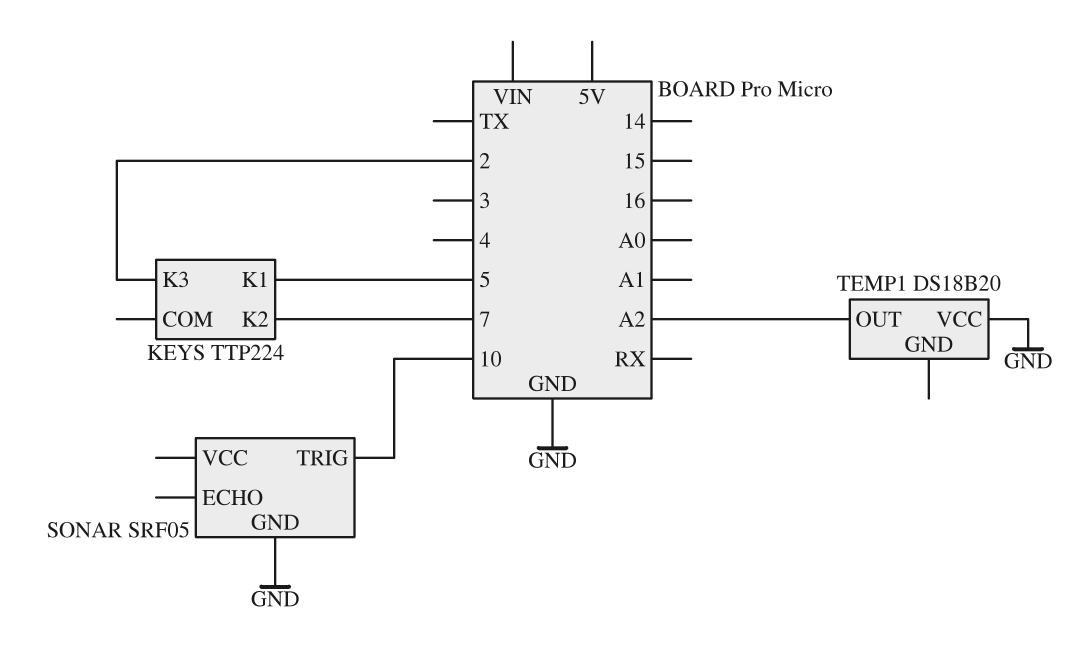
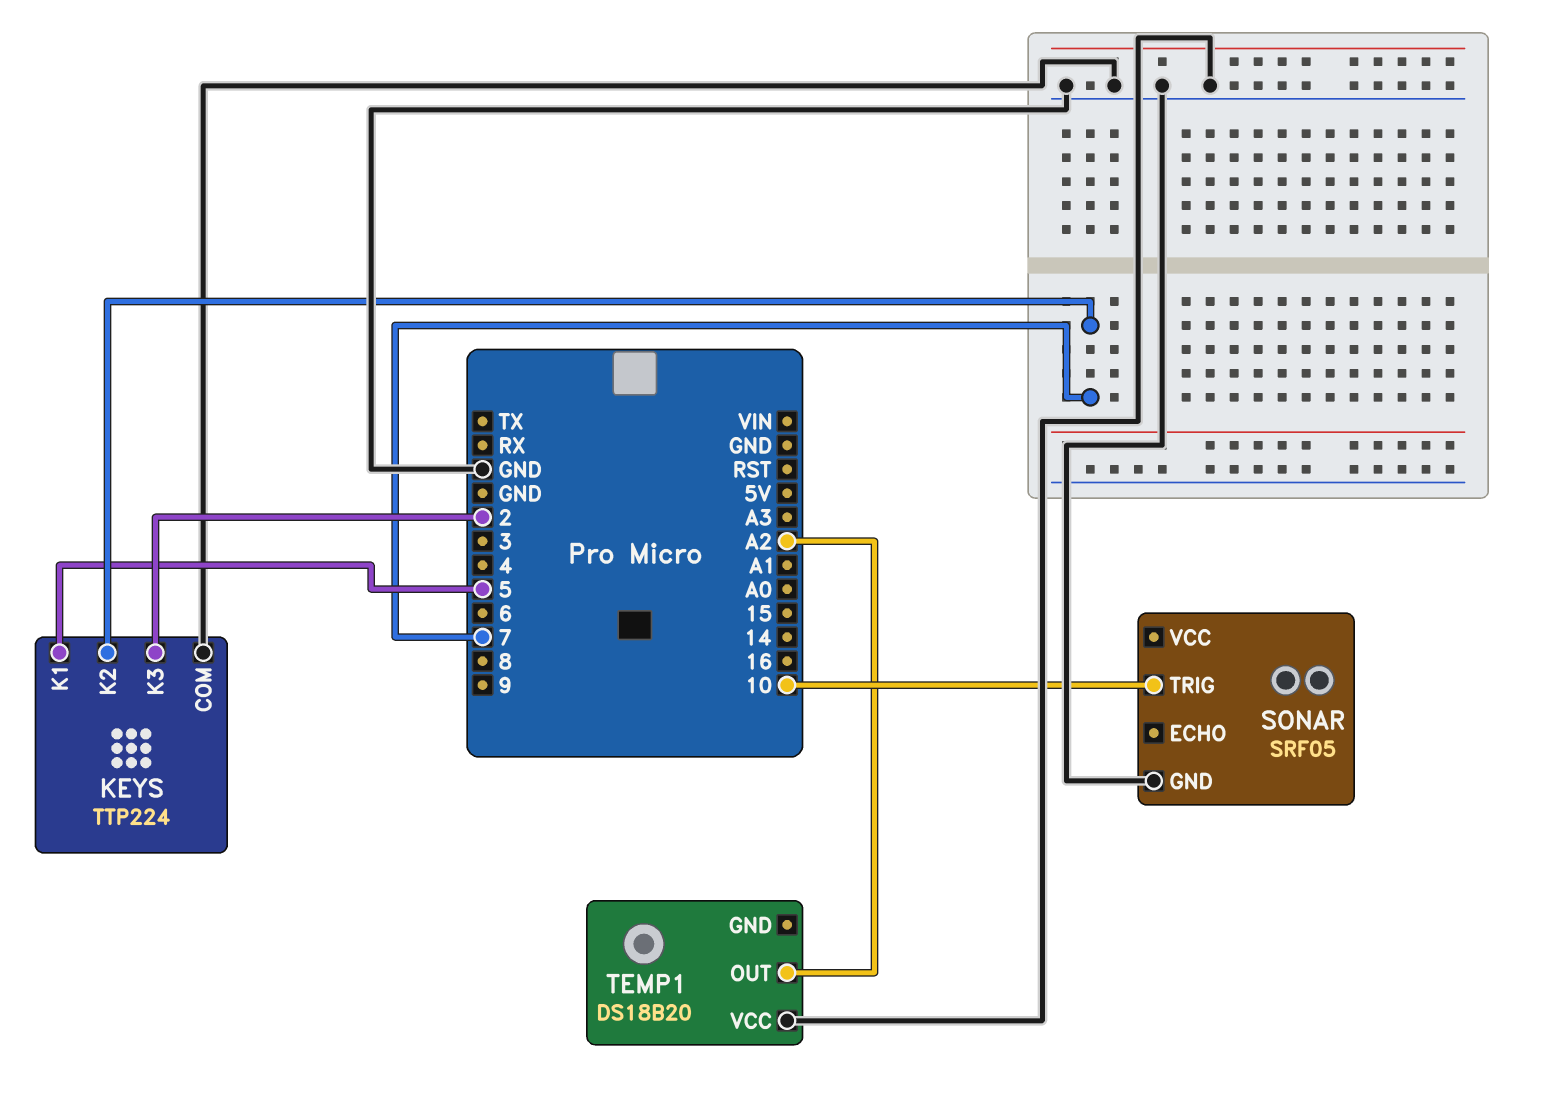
KEYS pin COM: none -> GND

